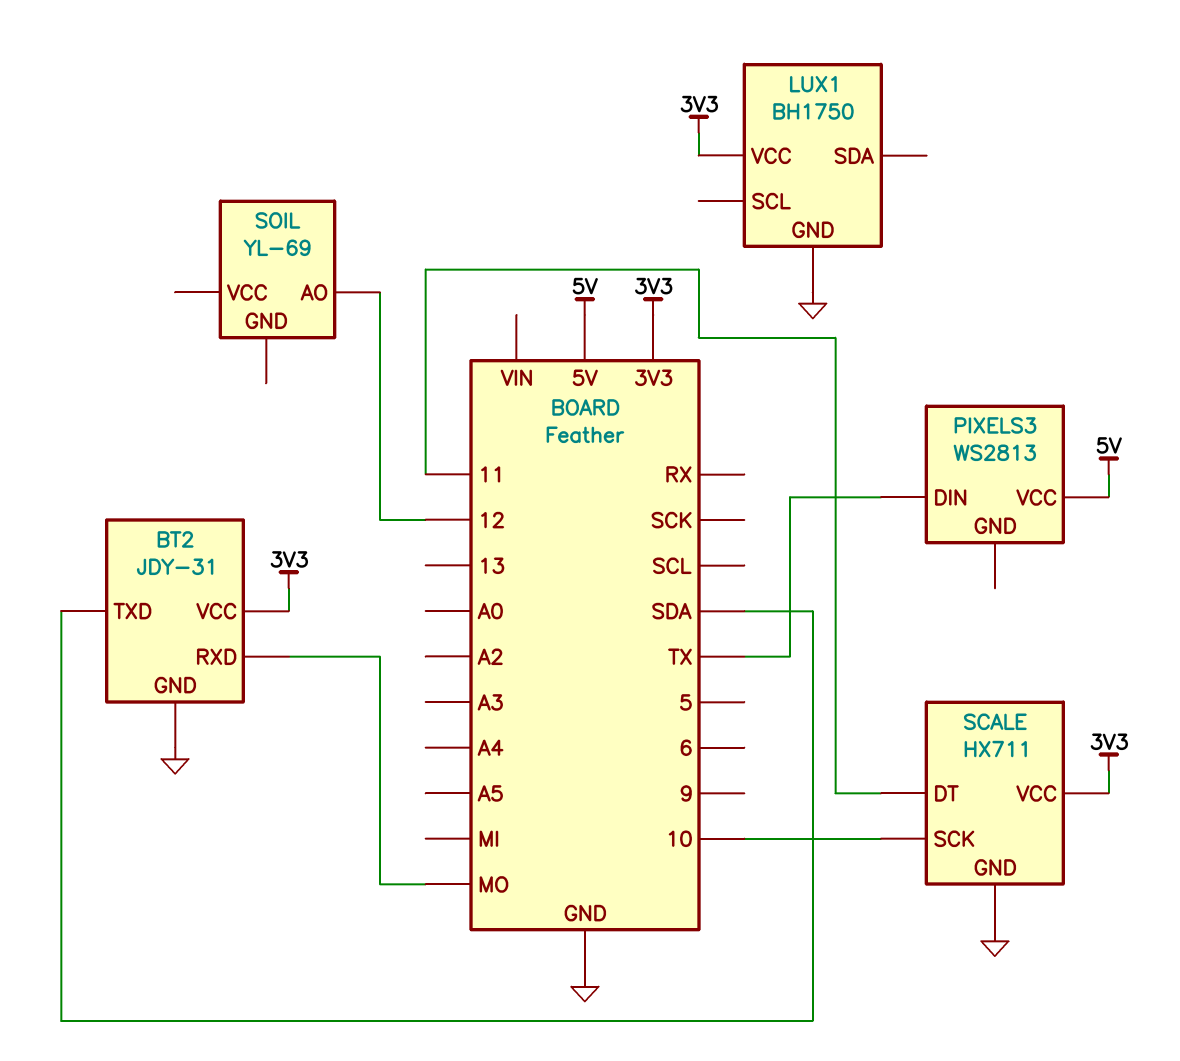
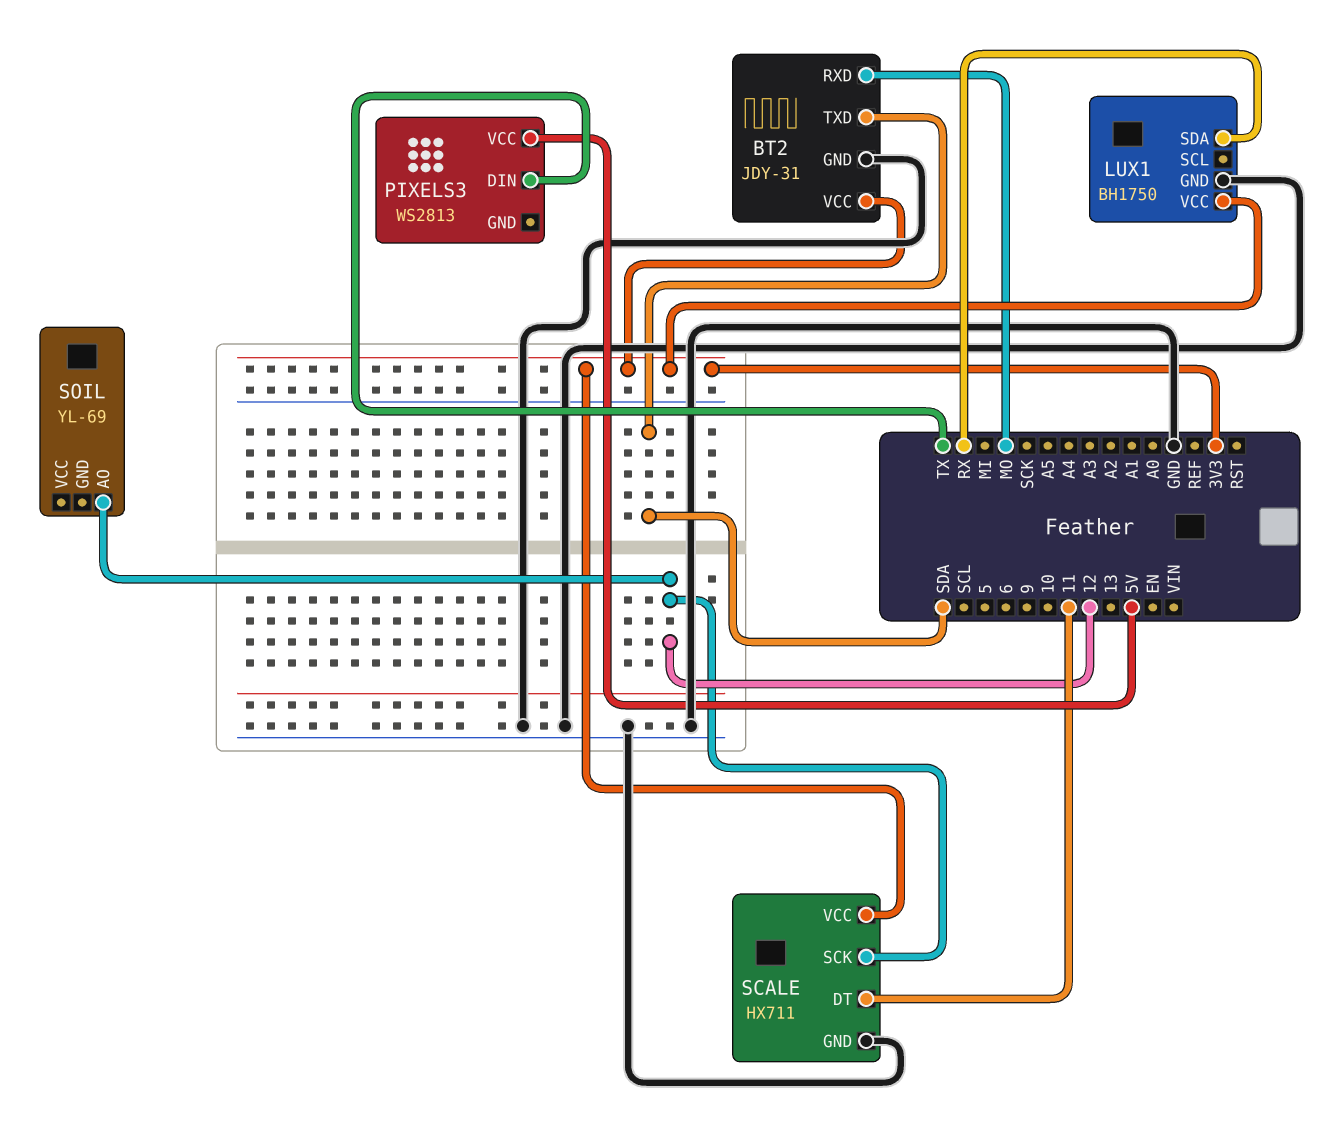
LUX1 pin SDA: none -> RX
SCALE pin SCK: 10 -> 12

